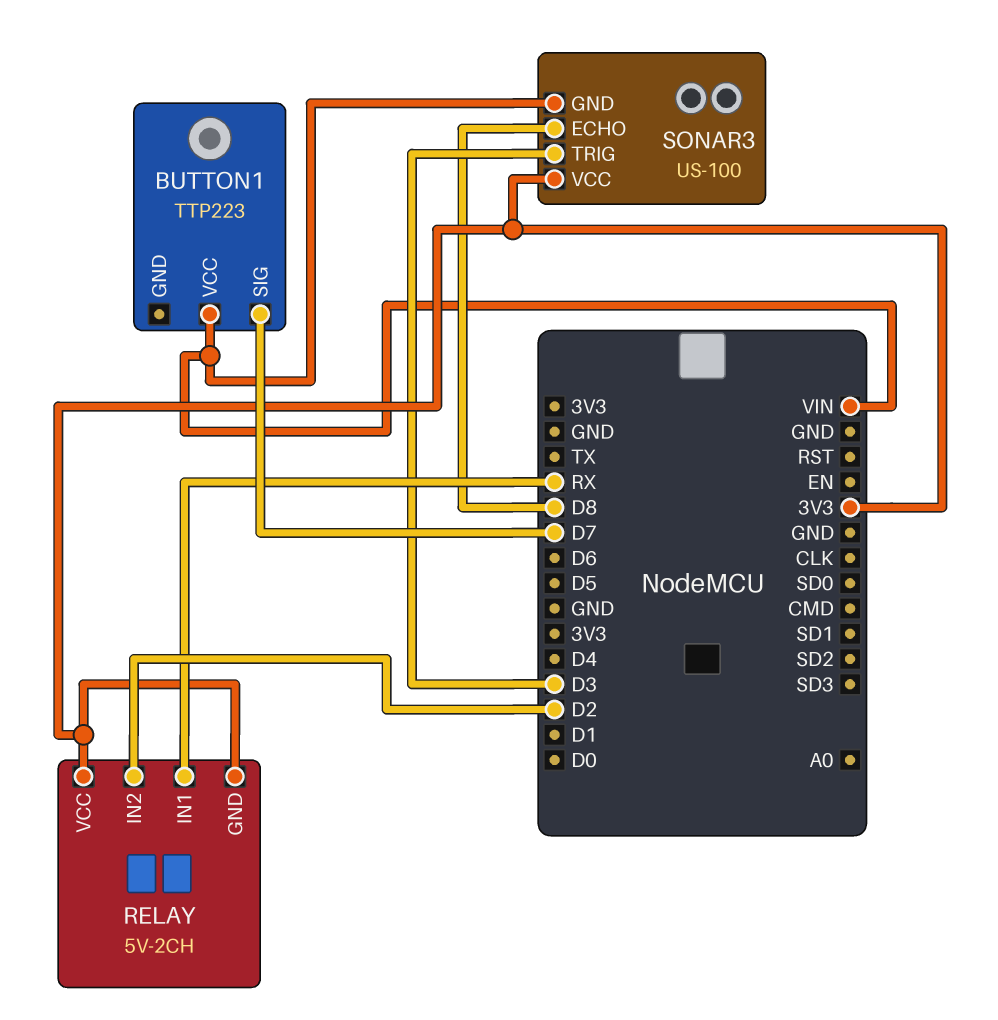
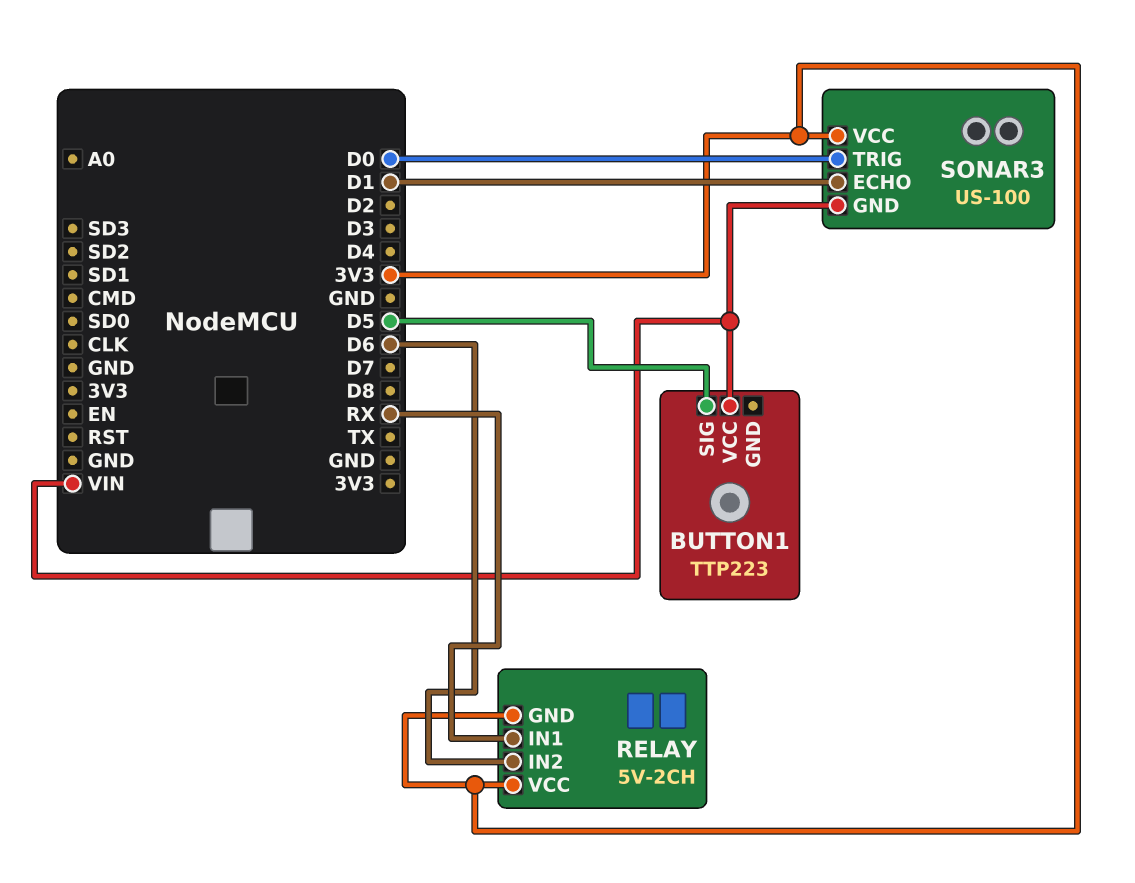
BUTTON1 pin SIG: D7 -> D5
RELAY pin IN2: D2 -> D6
SONAR3 pin ECHO: D8 -> D1
SONAR3 pin TRIG: D3 -> D0

